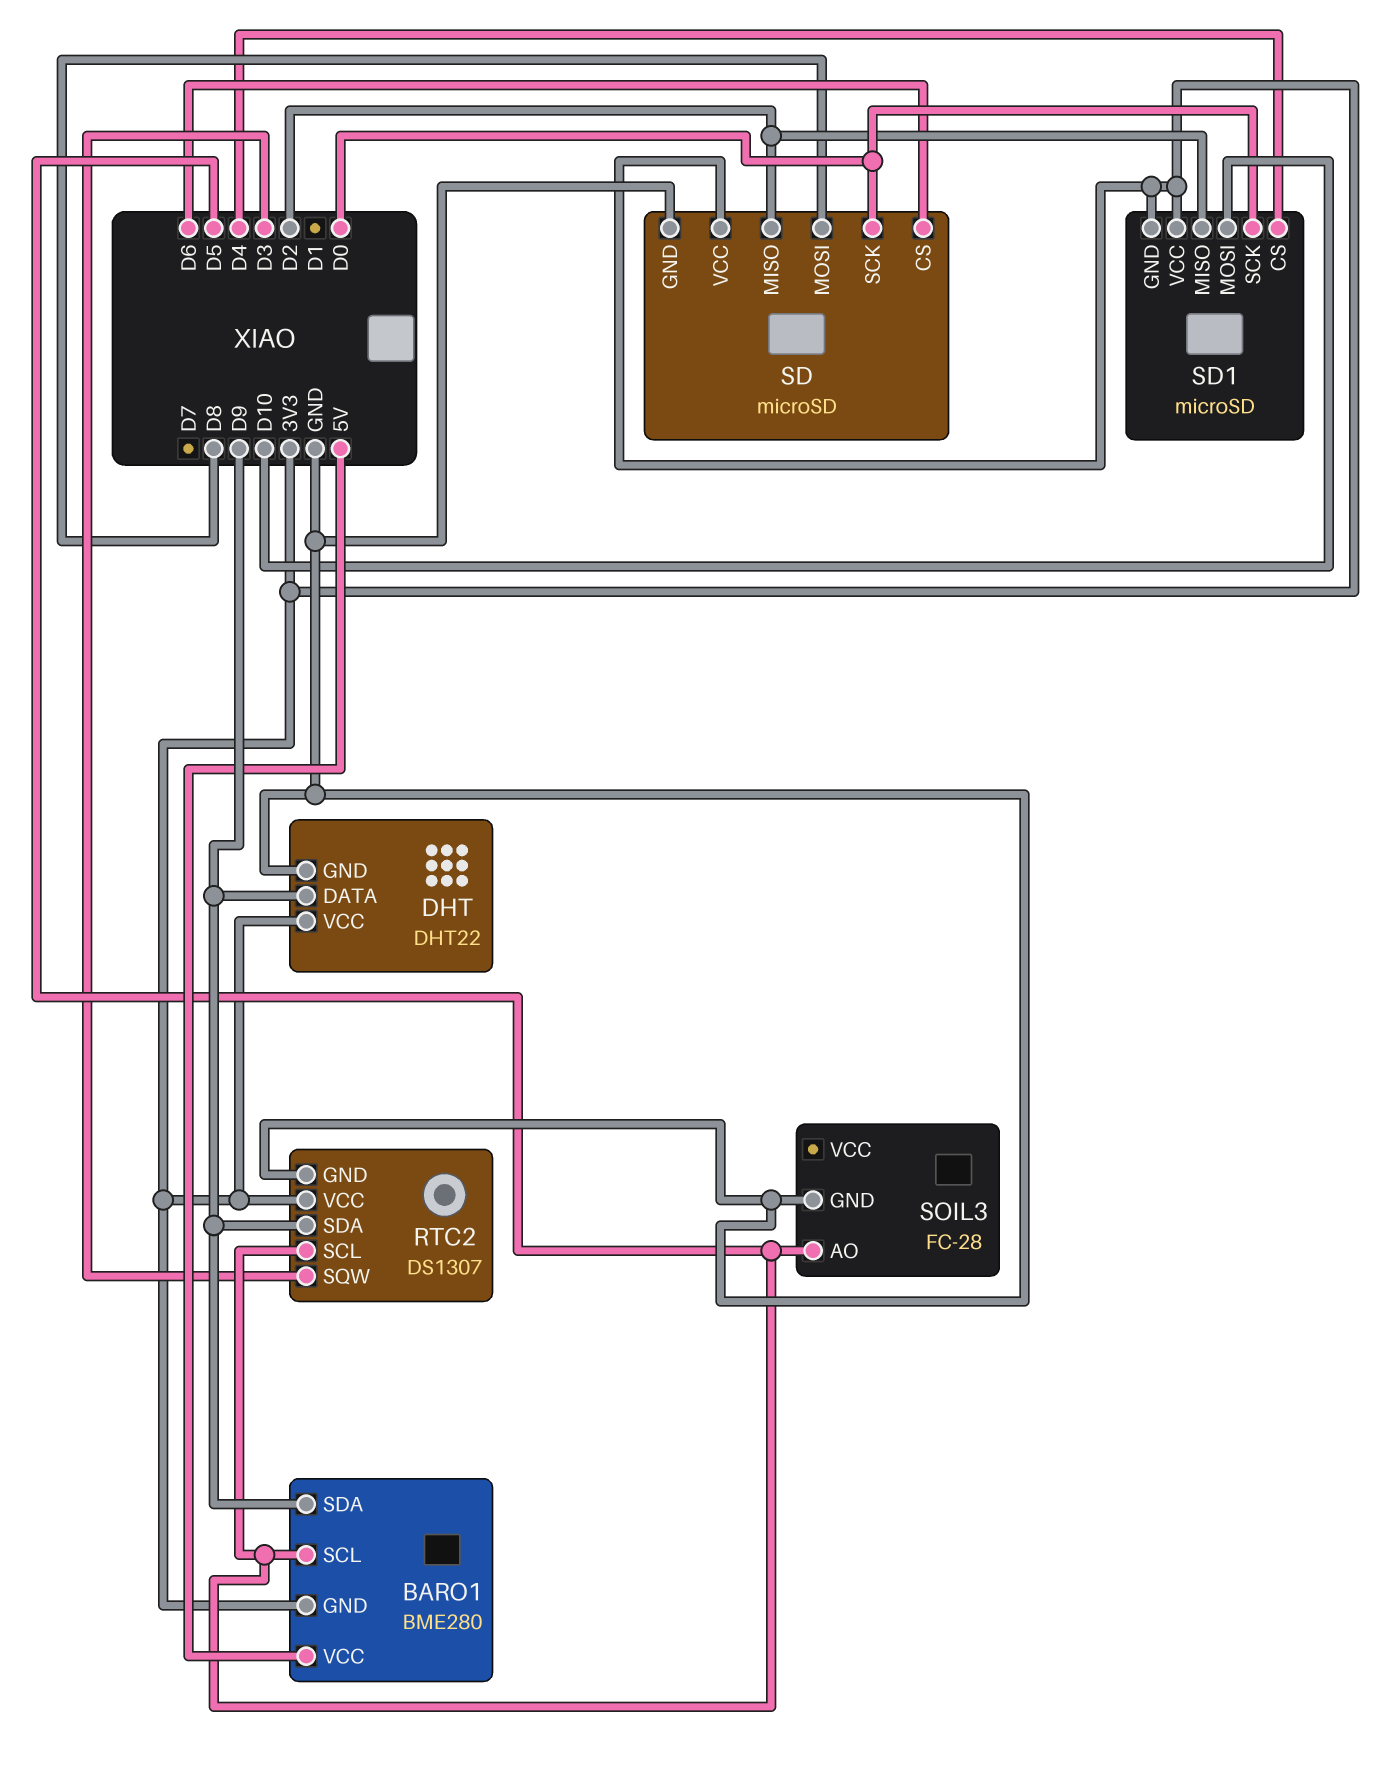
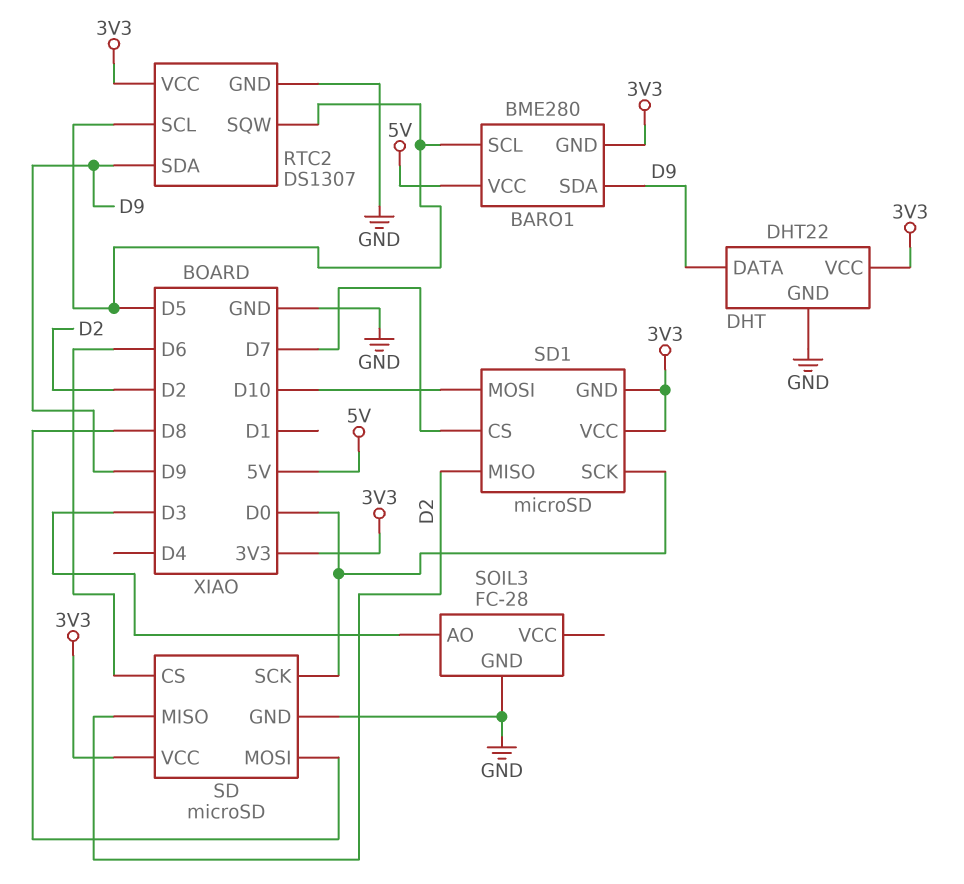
RTC2 pin SQW: D3 -> D5
SD1 pin CS: D4 -> D7
SOIL3 pin AO: D5 -> D3

